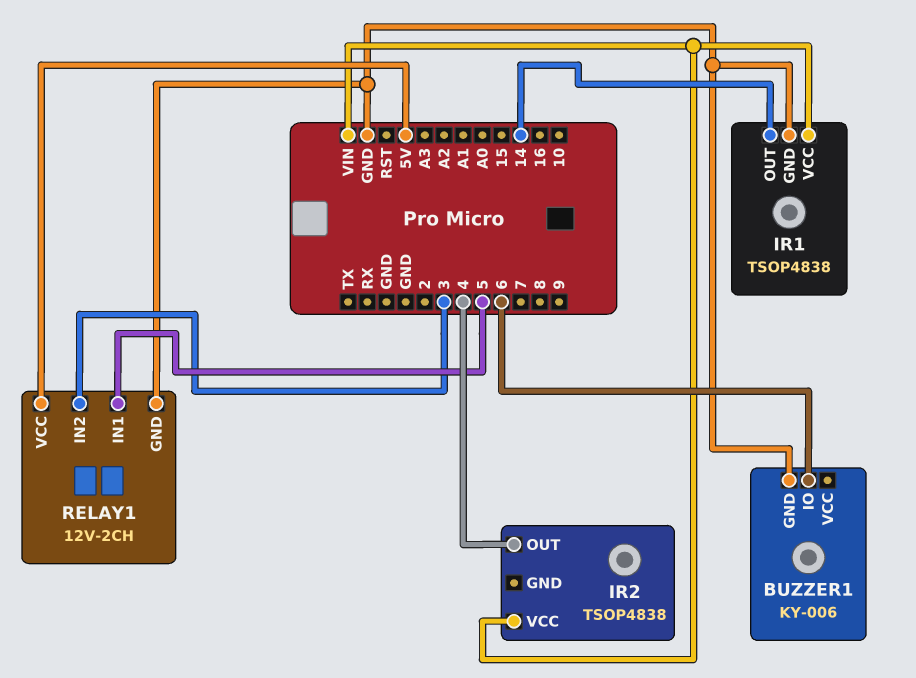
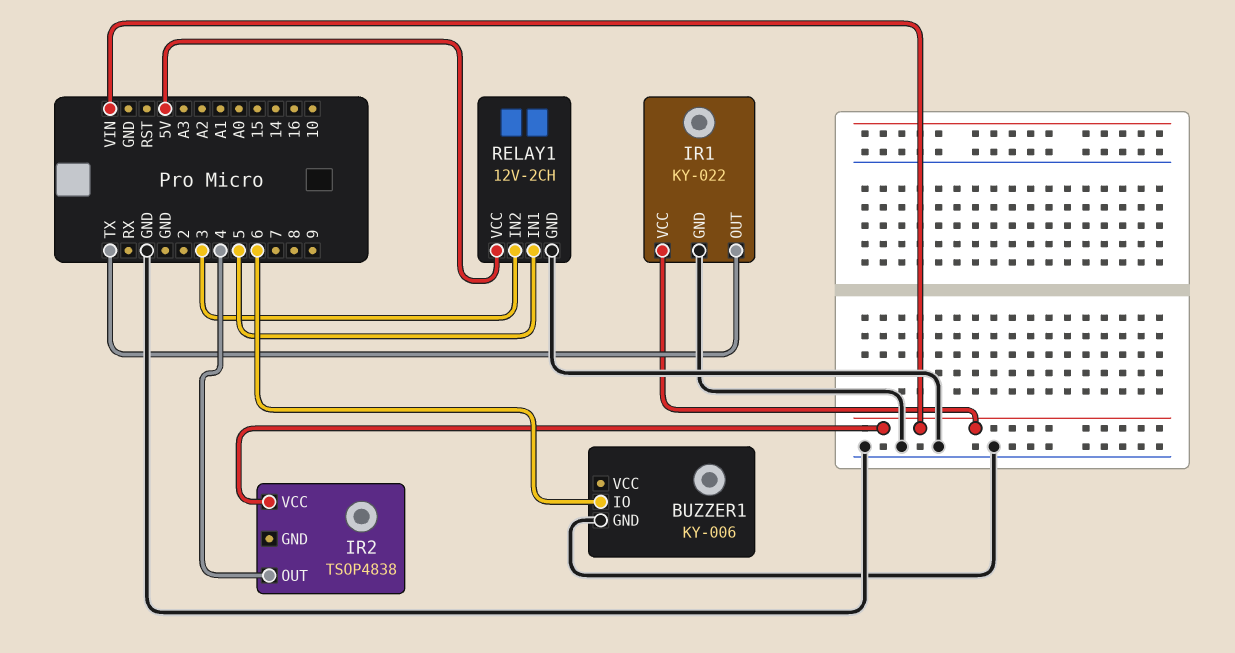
IR1: TSOP4838 -> KY-022
IR1 pin OUT: 14 -> TX

